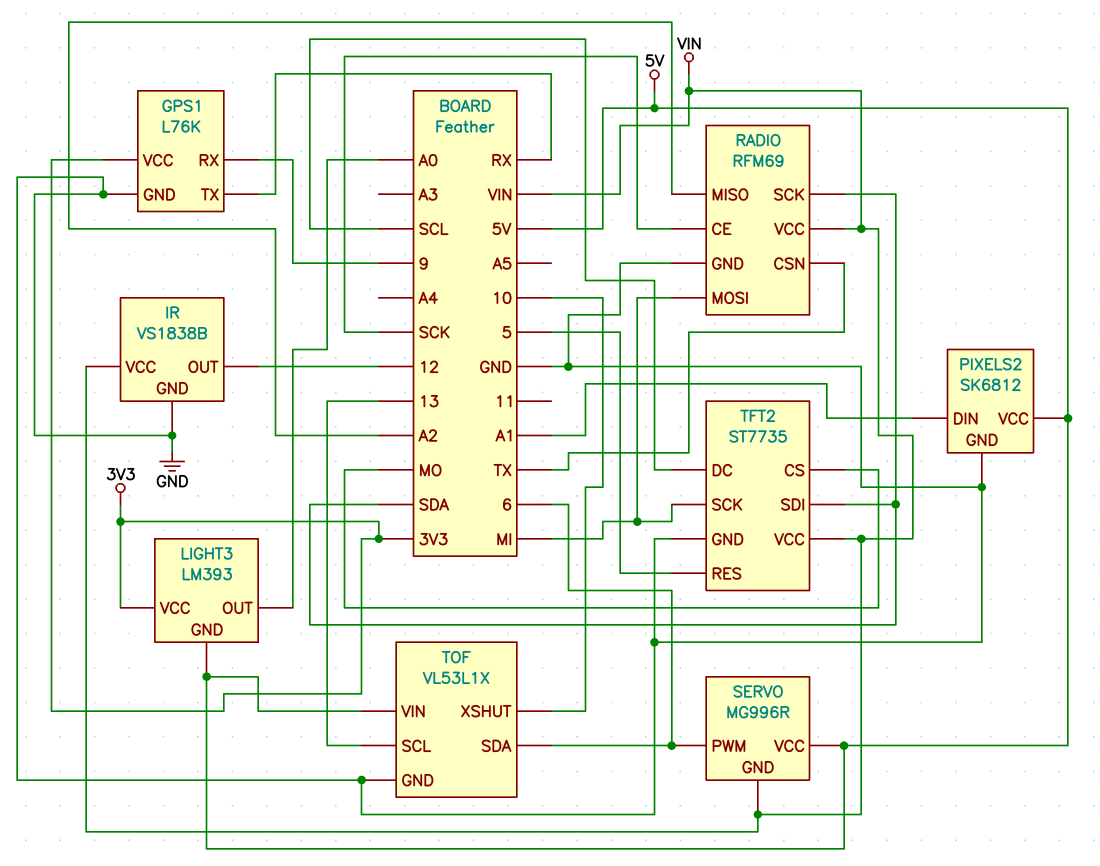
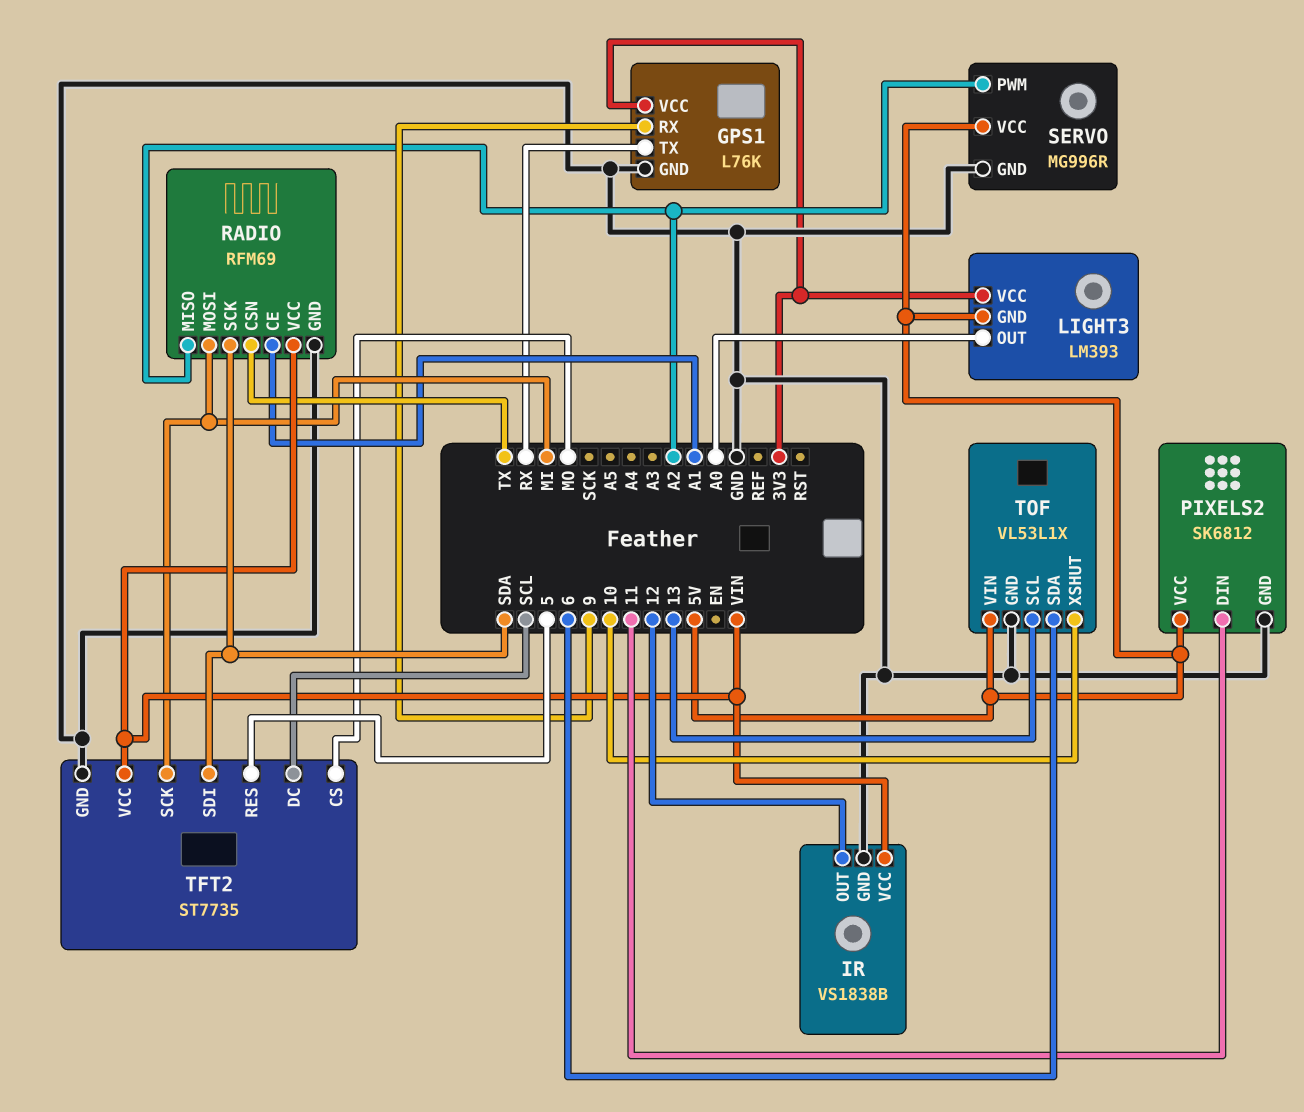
PIXELS2 pin DIN: A1 -> 11
RADIO pin CE: SCK -> A1
SERVO pin GND: VIN -> GND
SERVO pin PWM: 6 -> A2

